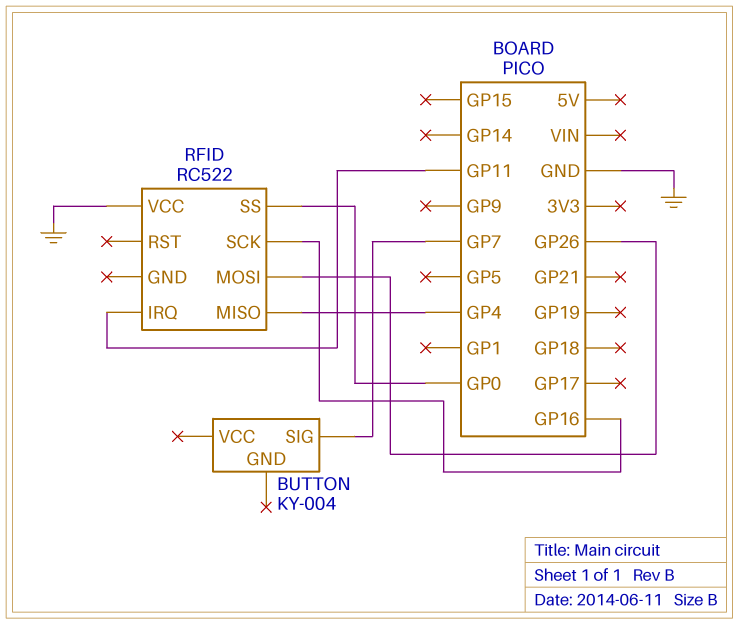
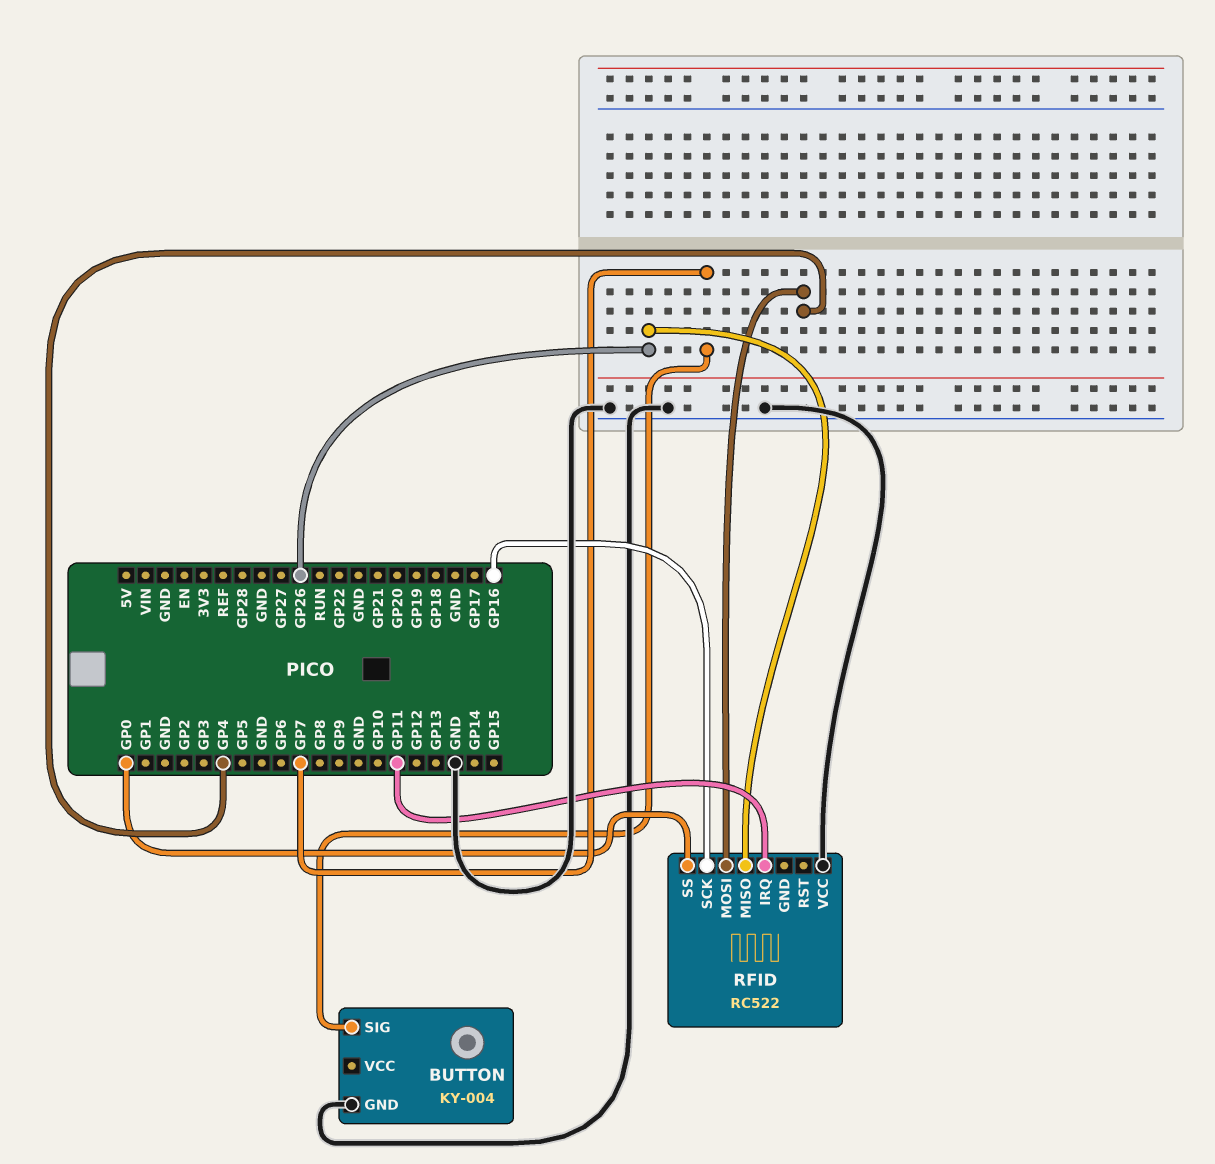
BUTTON pin GND: none -> GND
RFID pin MISO: GP4 -> GP26
RFID pin MOSI: GP26 -> GP4

